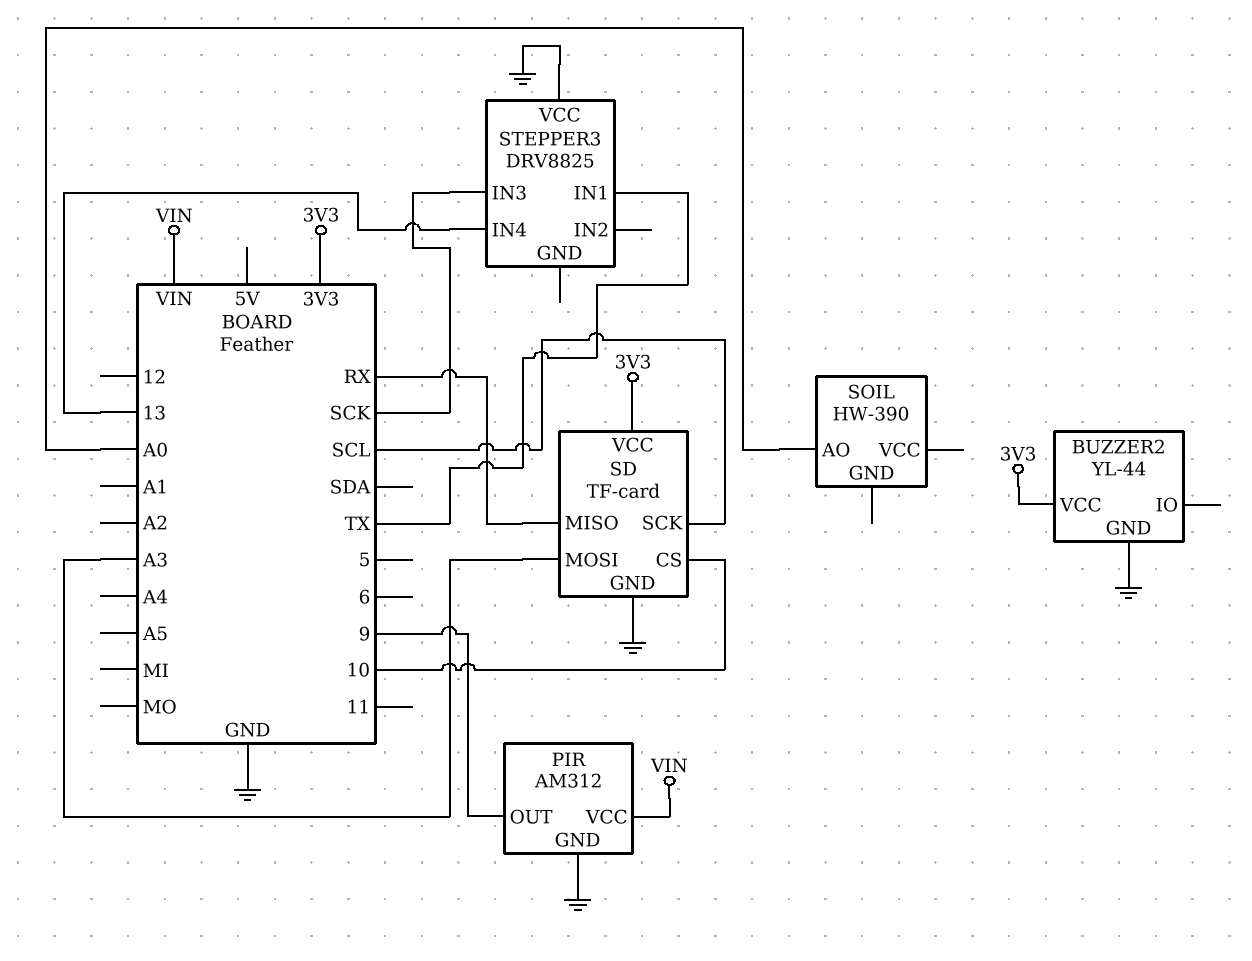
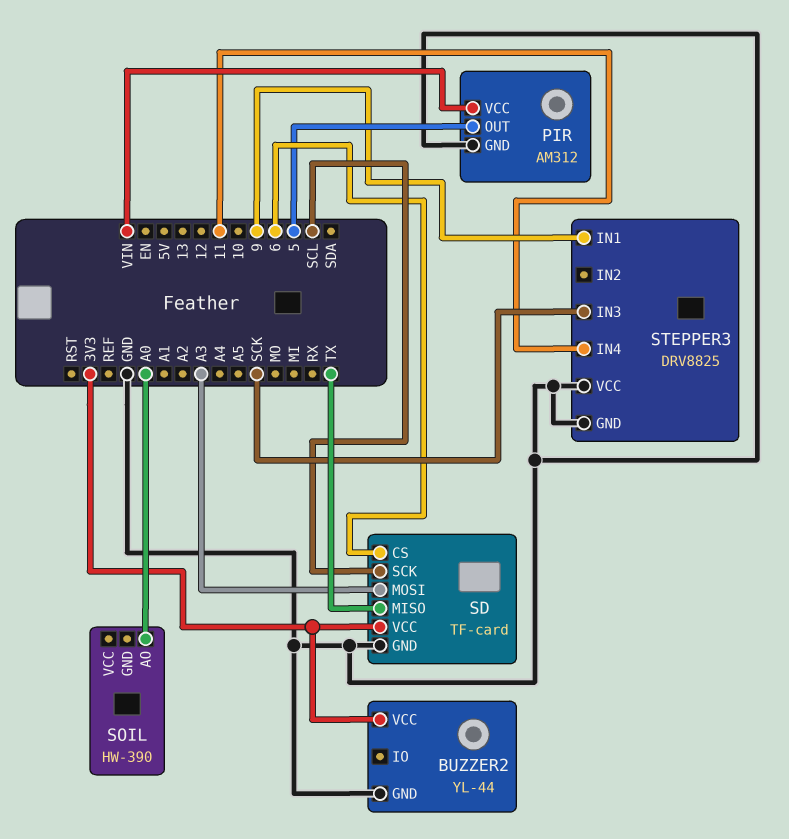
PIR pin OUT: 9 -> 5
SD pin CS: 10 -> 6
SD pin MISO: RX -> TX
STEPPER3 pin GND: none -> GND
STEPPER3 pin IN1: TX -> 9
STEPPER3 pin IN4: 13 -> 11

